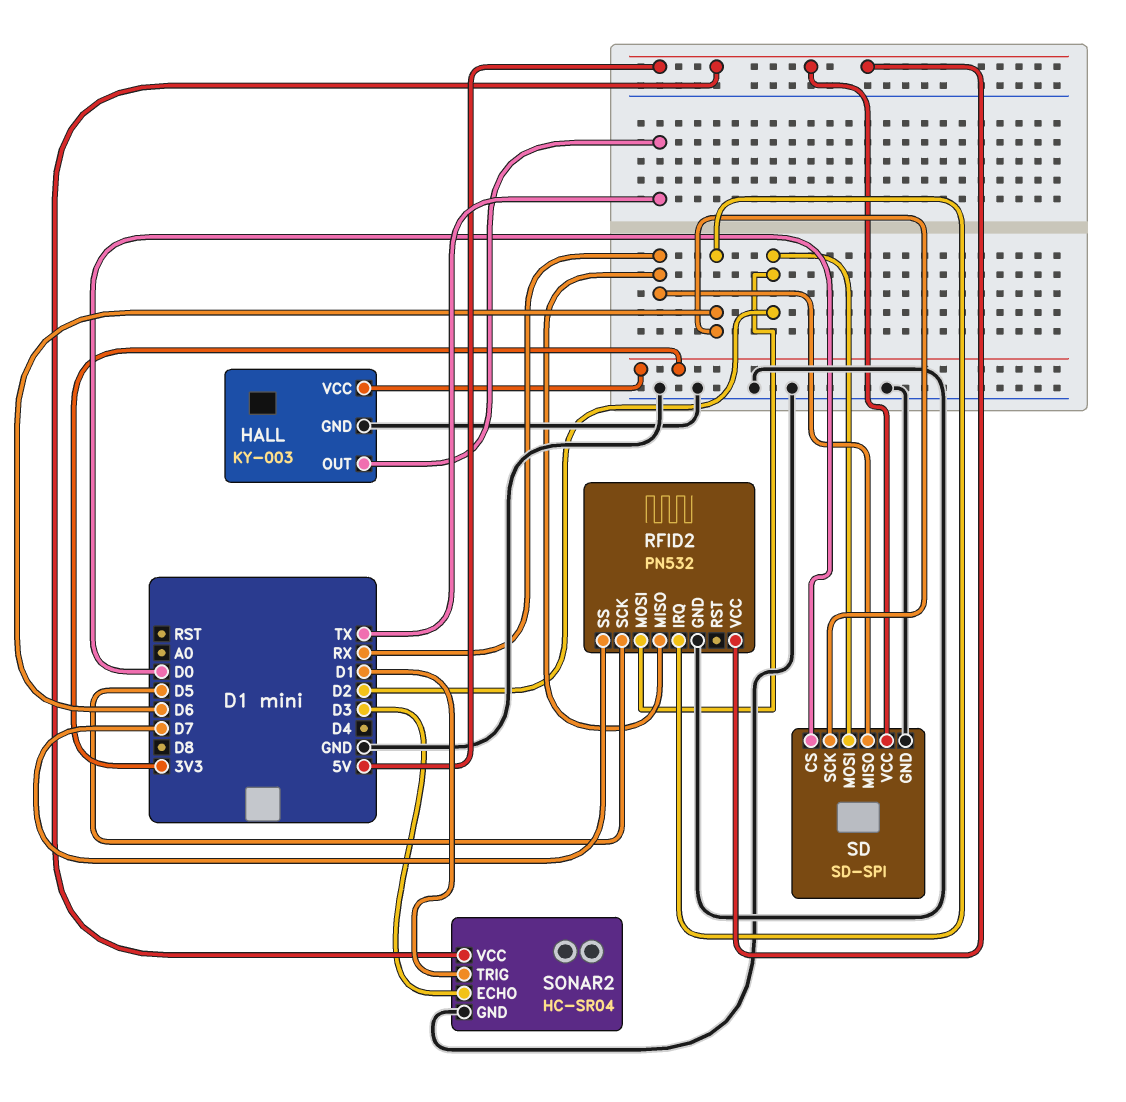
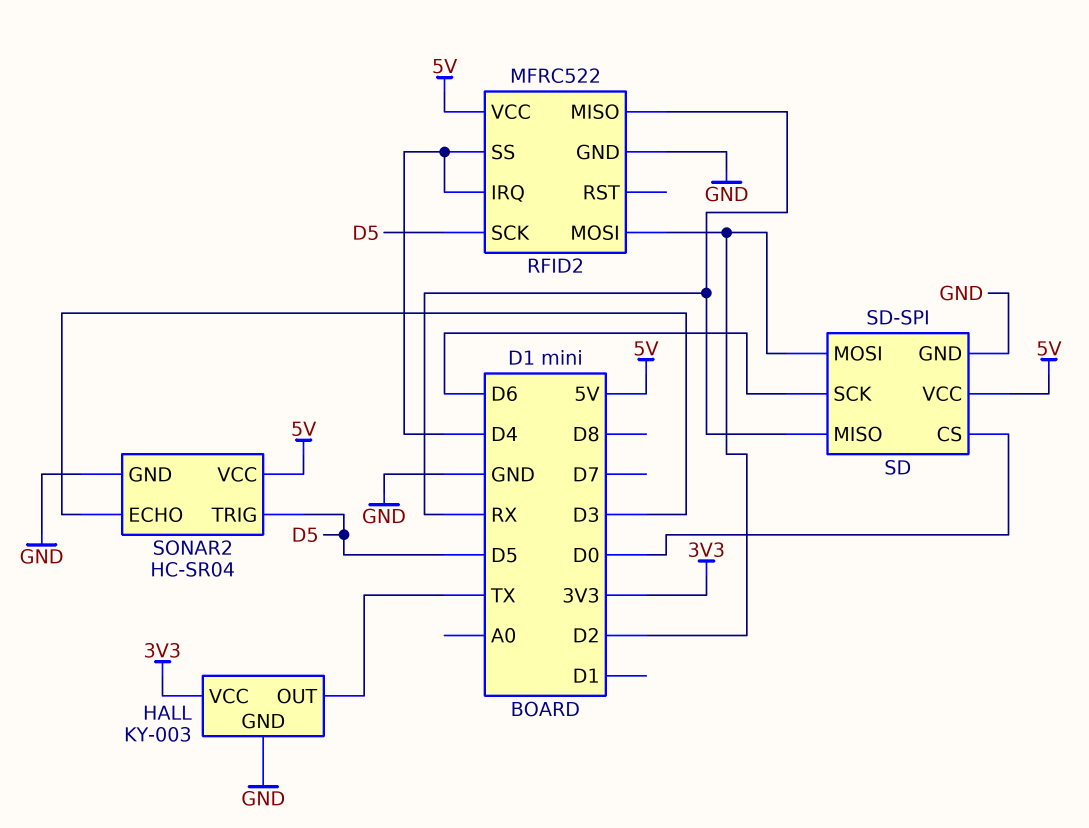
RFID2: PN532 -> MFRC522
RFID2 pin IRQ: D6 -> D4
RFID2 pin SS: D7 -> D4
SONAR2 pin TRIG: D1 -> D5

